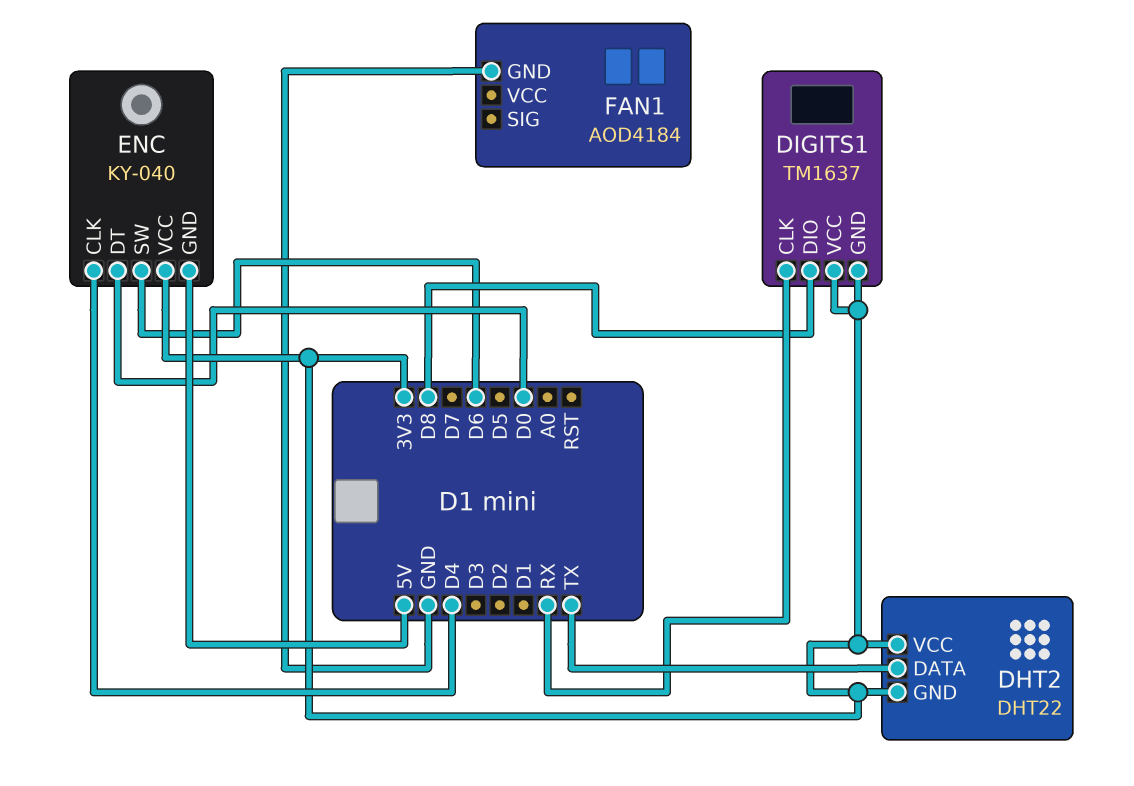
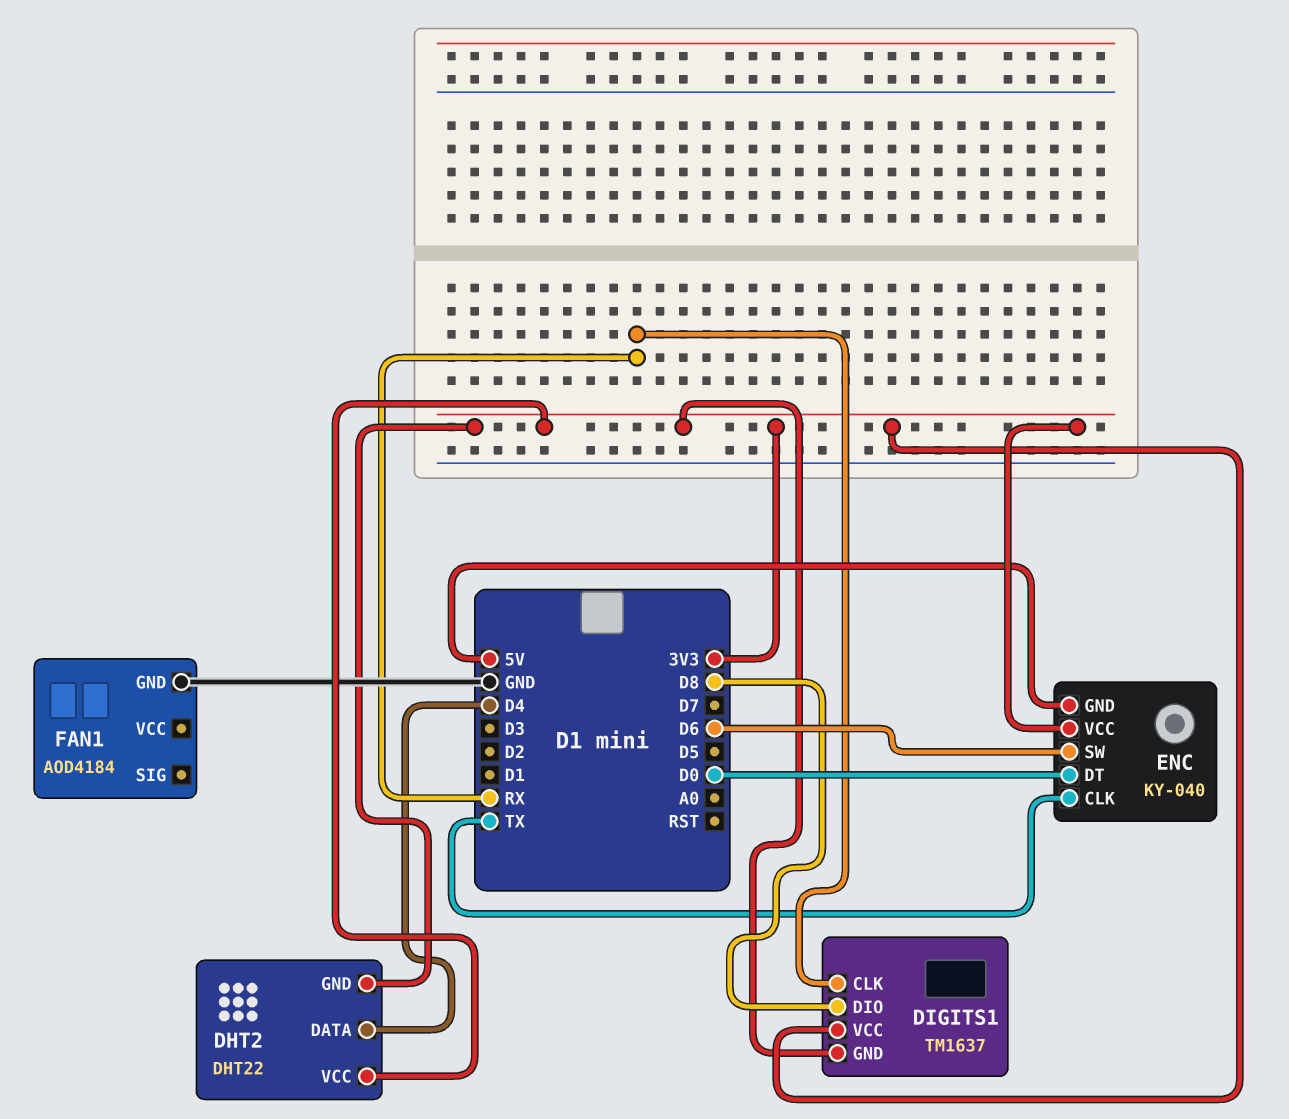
DHT2 pin DATA: TX -> D4
ENC pin CLK: D4 -> TX

